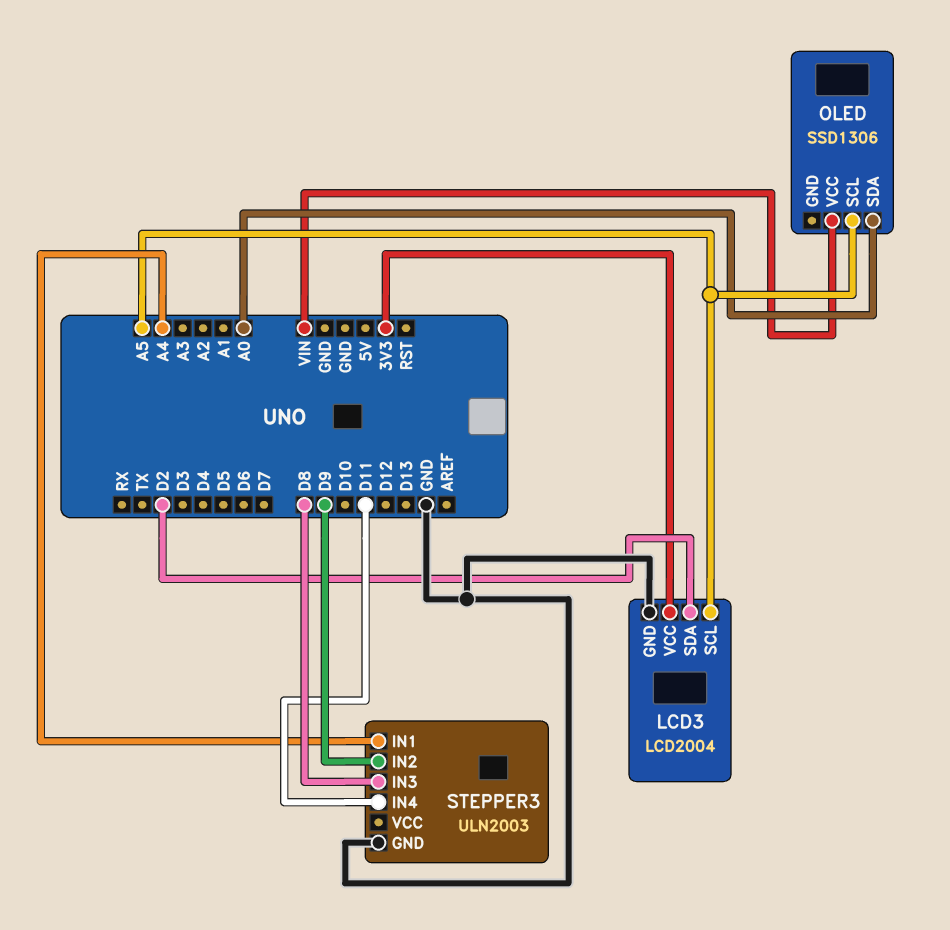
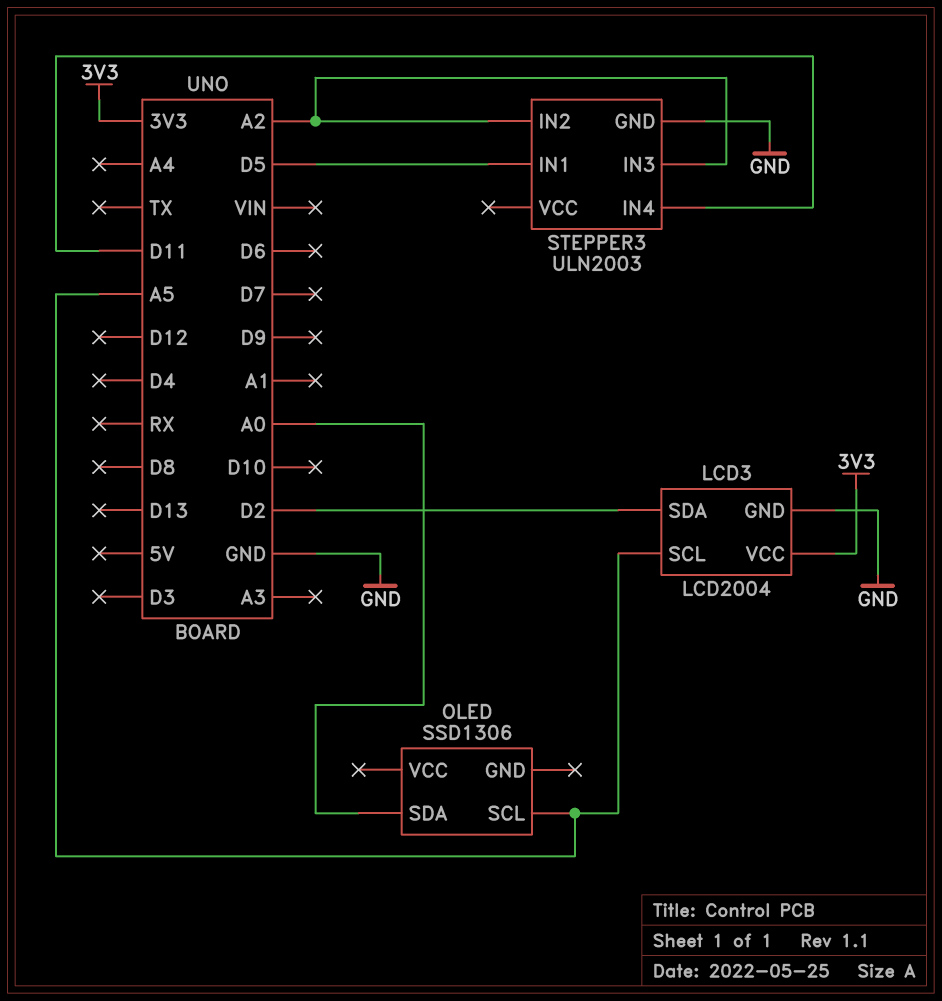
OLED pin VCC: VIN -> none
STEPPER3 pin IN1: A4 -> D5
STEPPER3 pin IN2: D9 -> A2
STEPPER3 pin IN3: D8 -> A2

